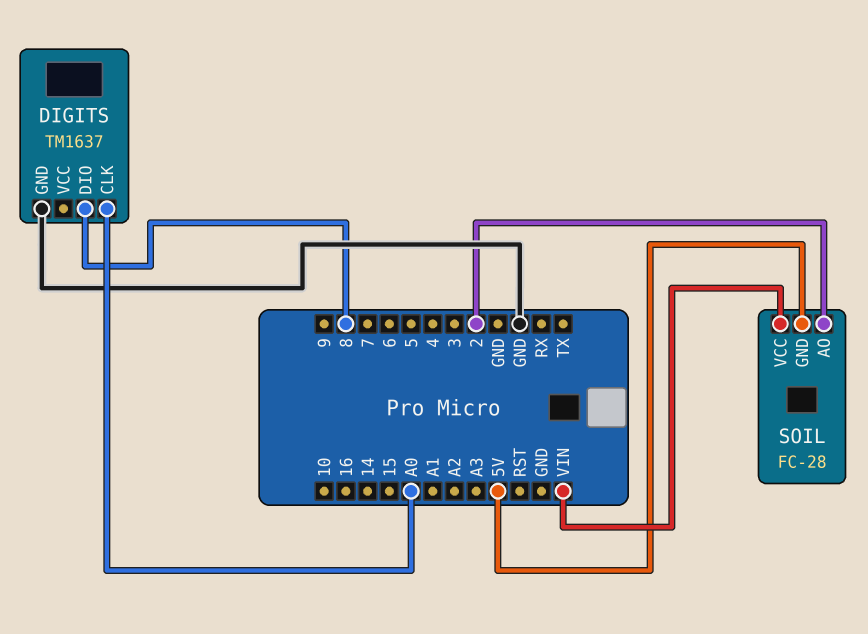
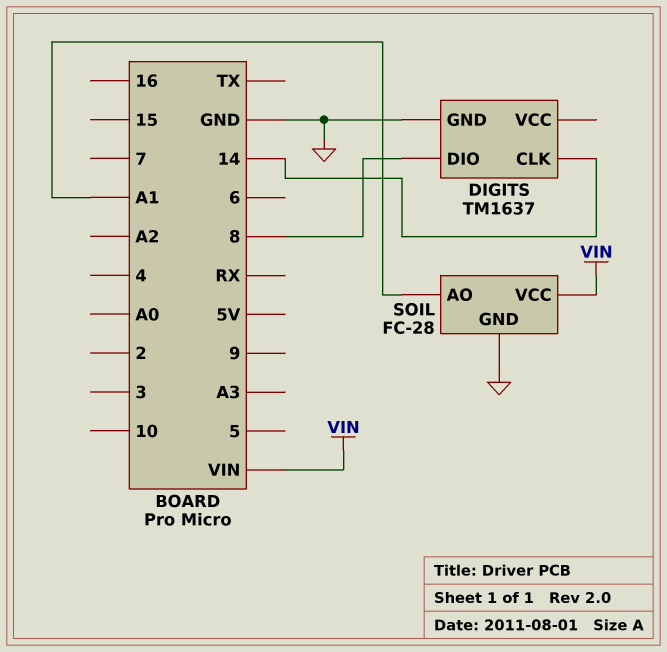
DIGITS pin CLK: A0 -> 14
SOIL pin AO: 2 -> A1
SOIL pin GND: 5V -> GND

